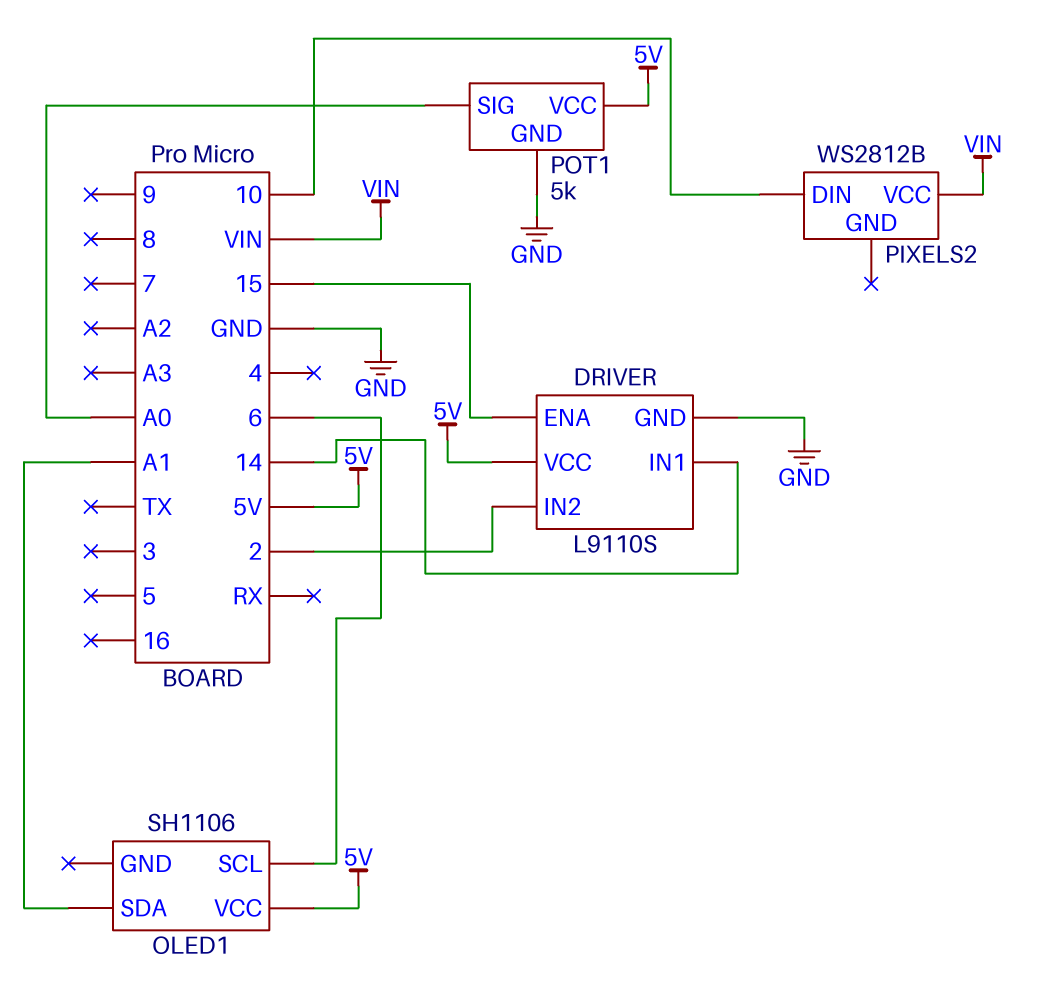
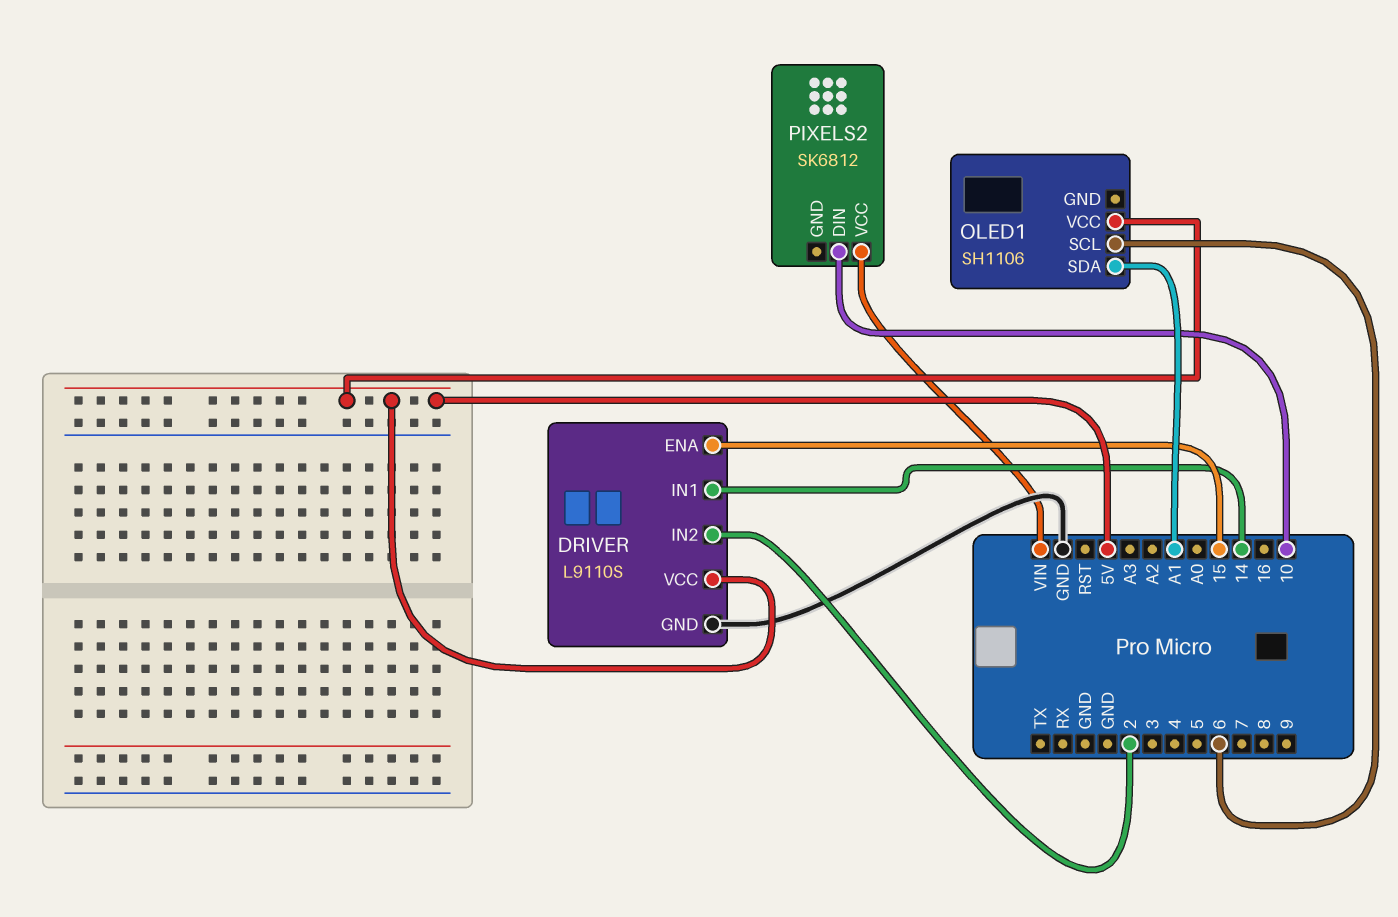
PIXELS2: WS2812B -> SK6812
POT1: 5k -> none
POT1 pin GND: GND -> none
POT1 pin SIG: A0 -> none
POT1 pin VCC: 5V -> none

